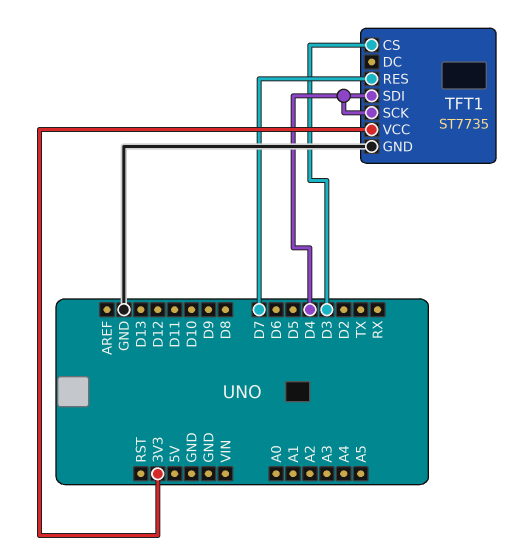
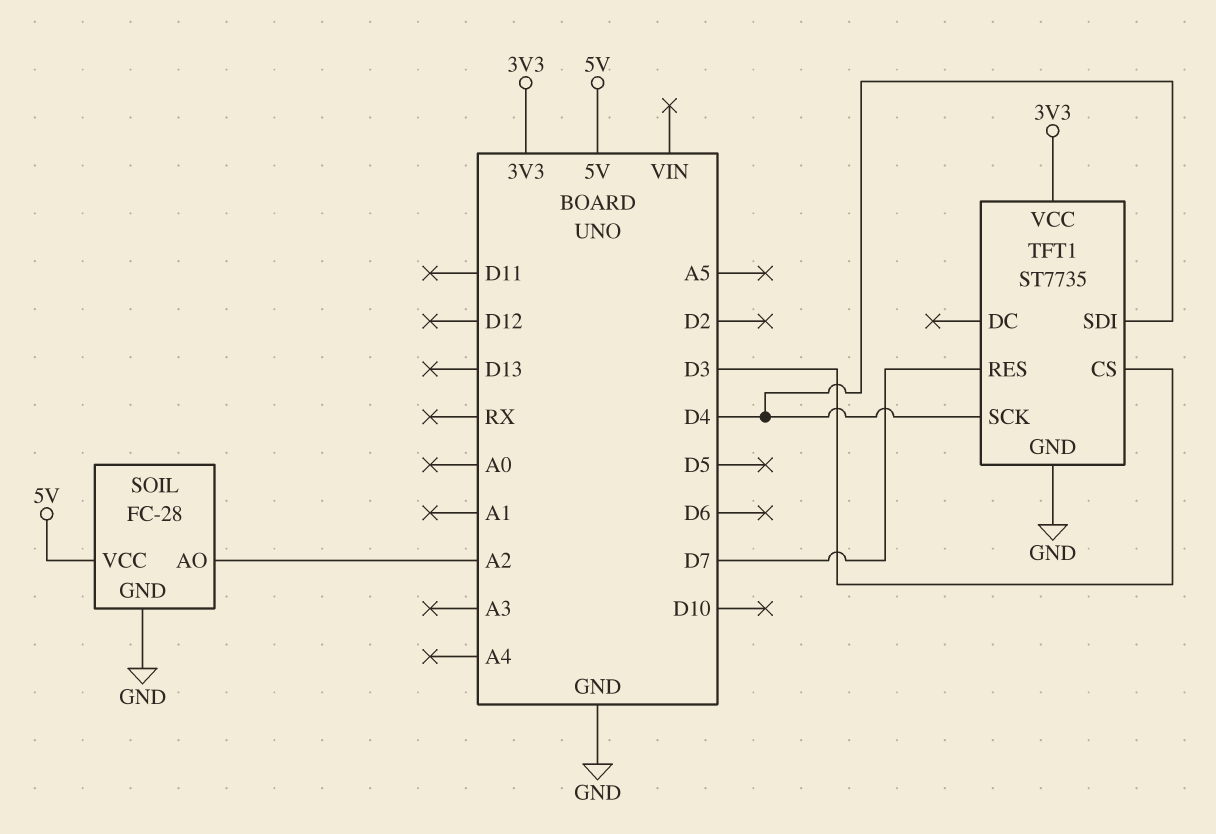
SOIL: none -> FC-28
SOIL pin AO: none -> A2
SOIL pin GND: none -> GND
SOIL pin VCC: none -> 5V

